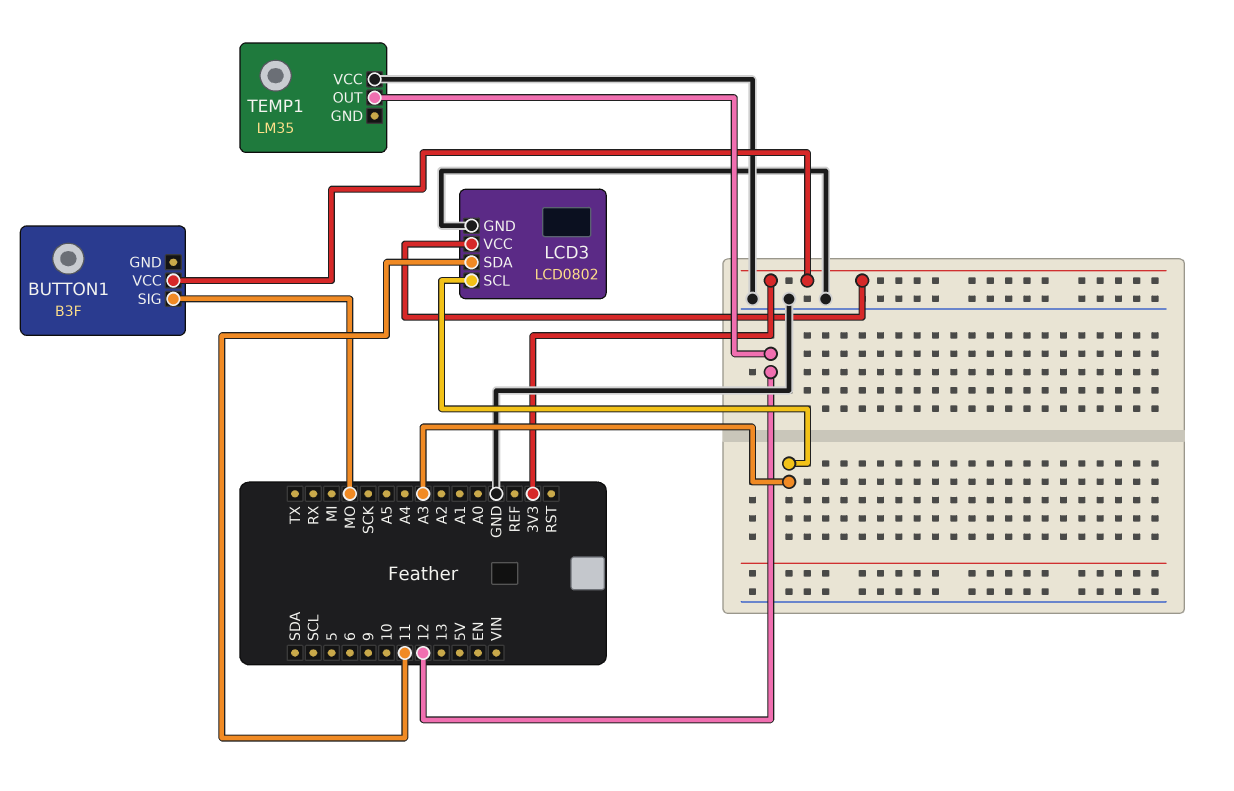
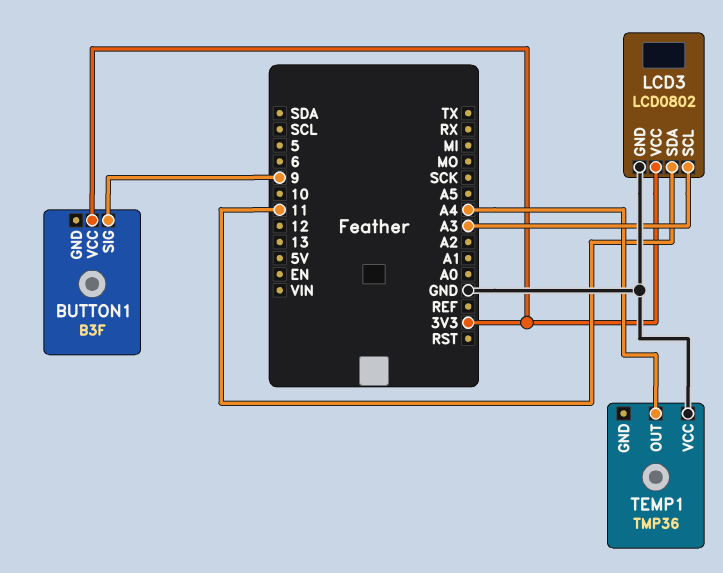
BUTTON1 pin SIG: MO -> 9
TEMP1: LM35 -> TMP36
TEMP1 pin OUT: 12 -> A4

